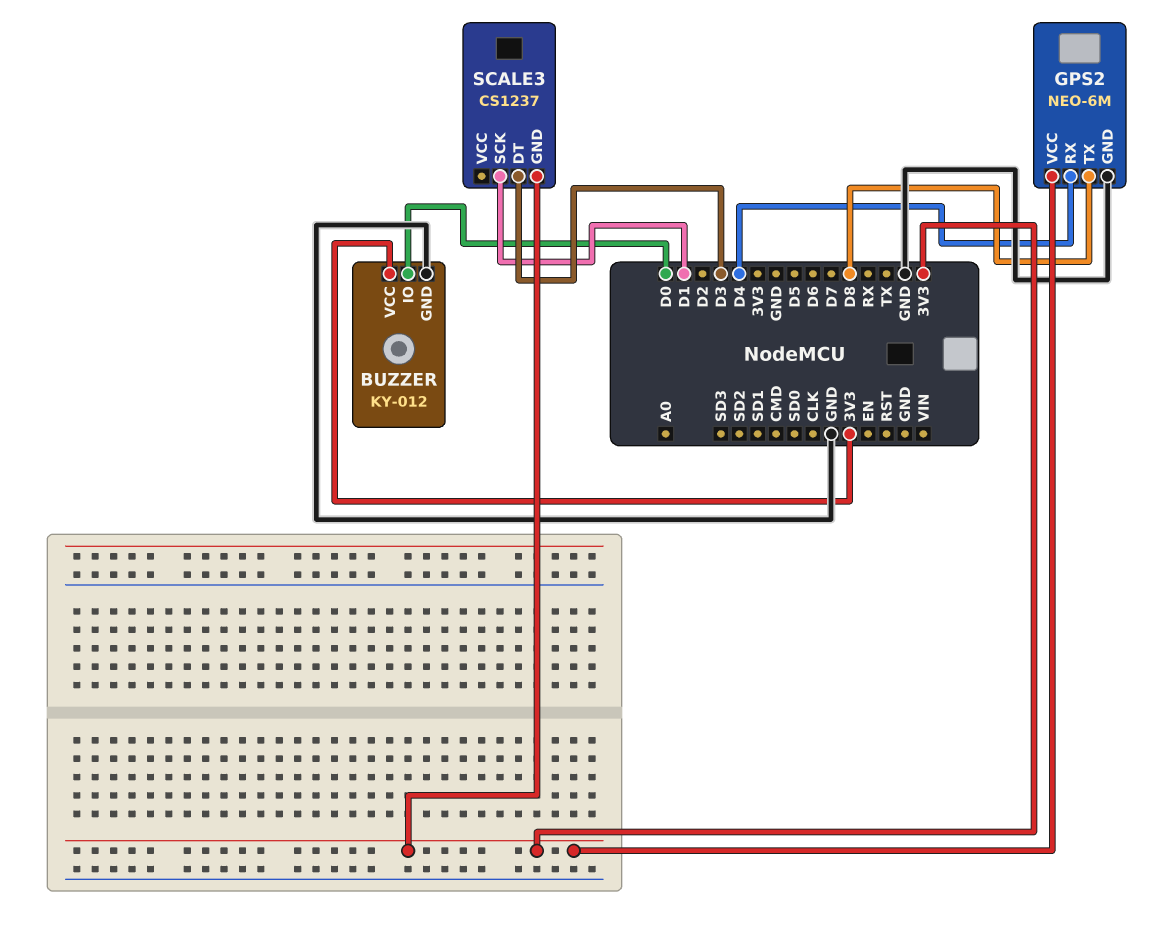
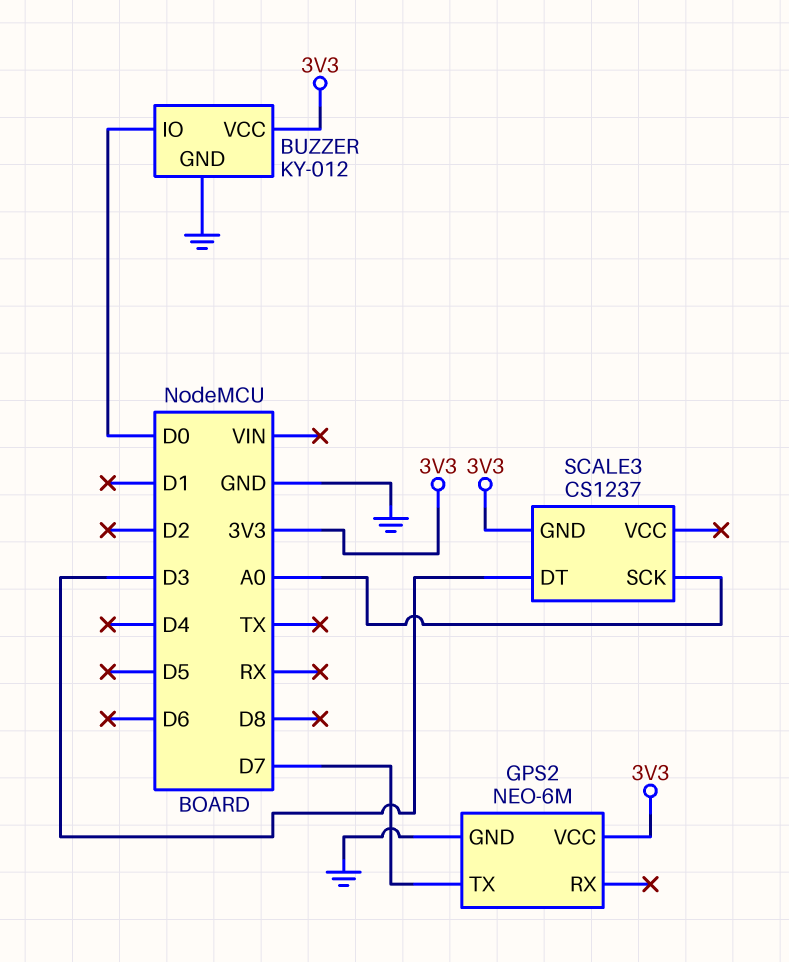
GPS2 pin RX: D4 -> none
GPS2 pin TX: D8 -> D7
SCALE3 pin SCK: D1 -> A0

